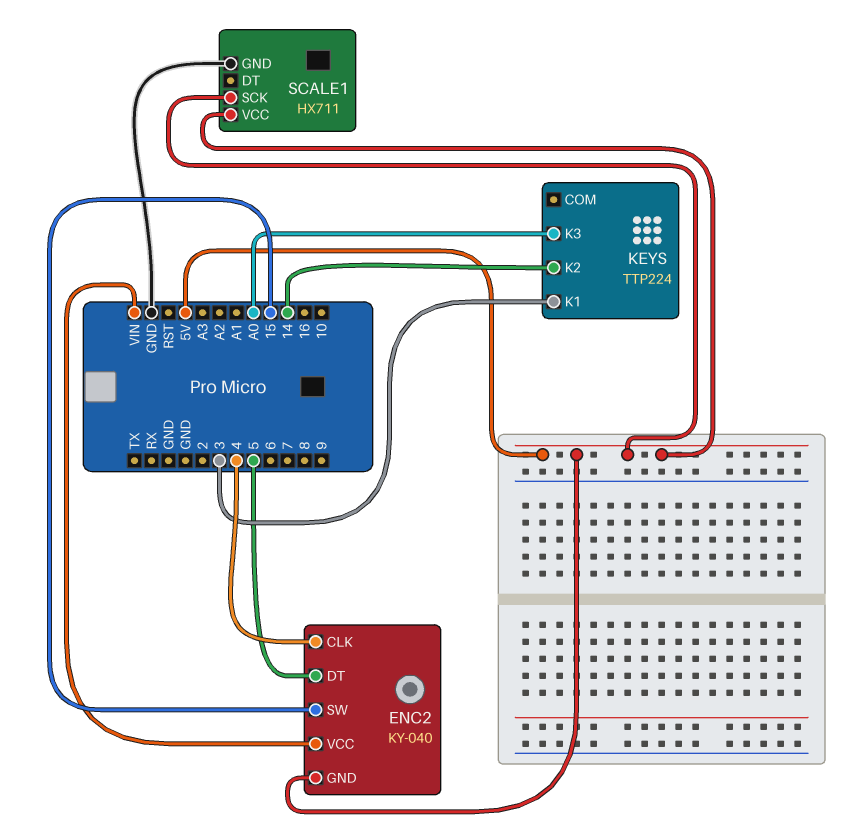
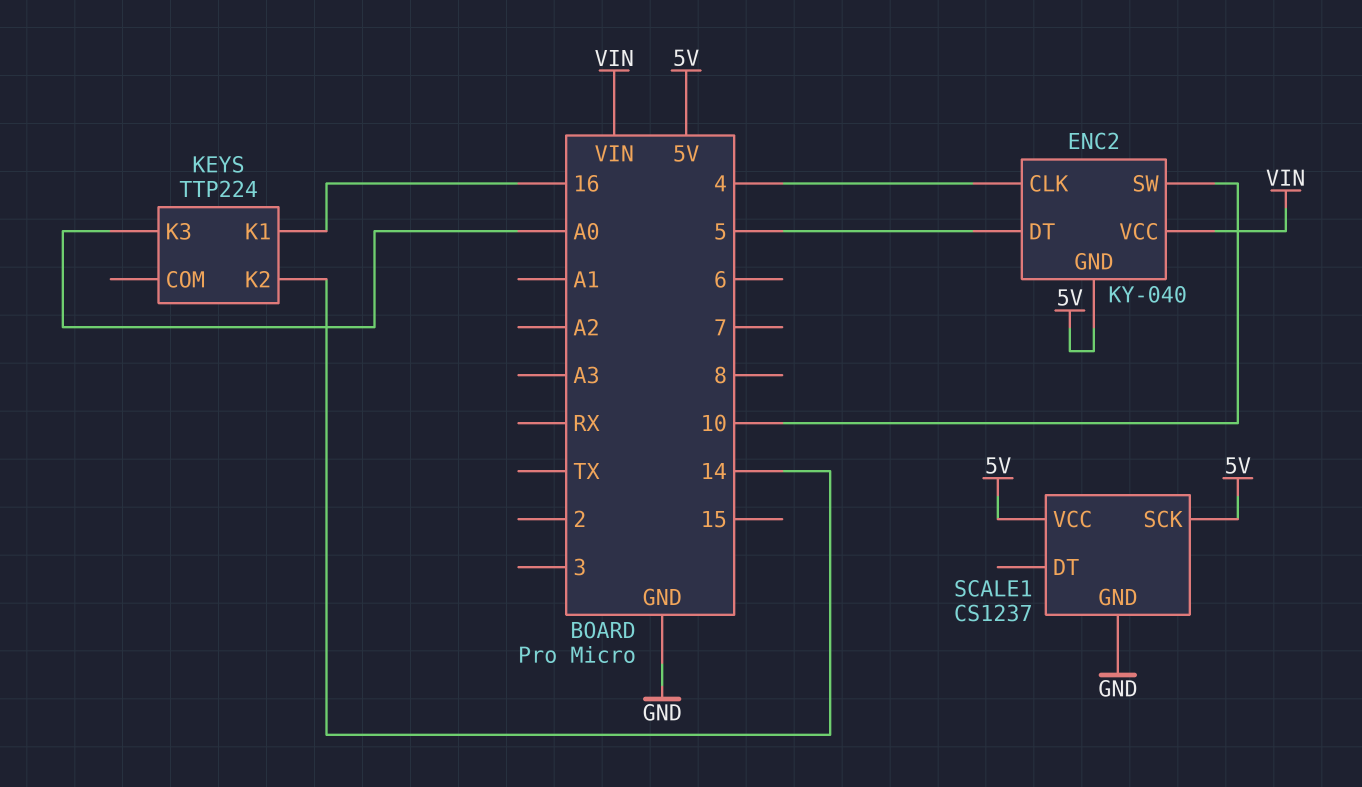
ENC2 pin SW: 15 -> 10
KEYS pin K1: 3 -> 16
SCALE1: HX711 -> CS1237

